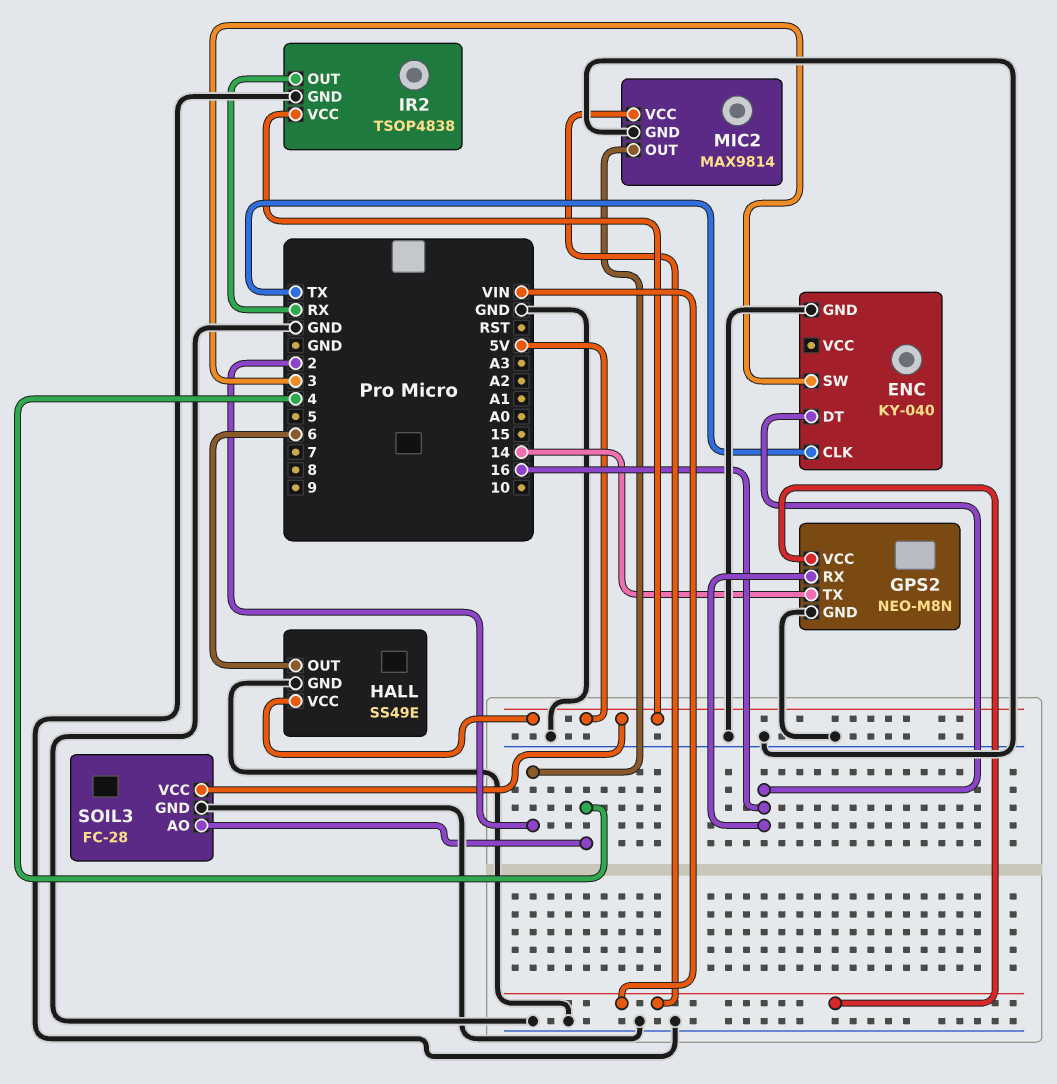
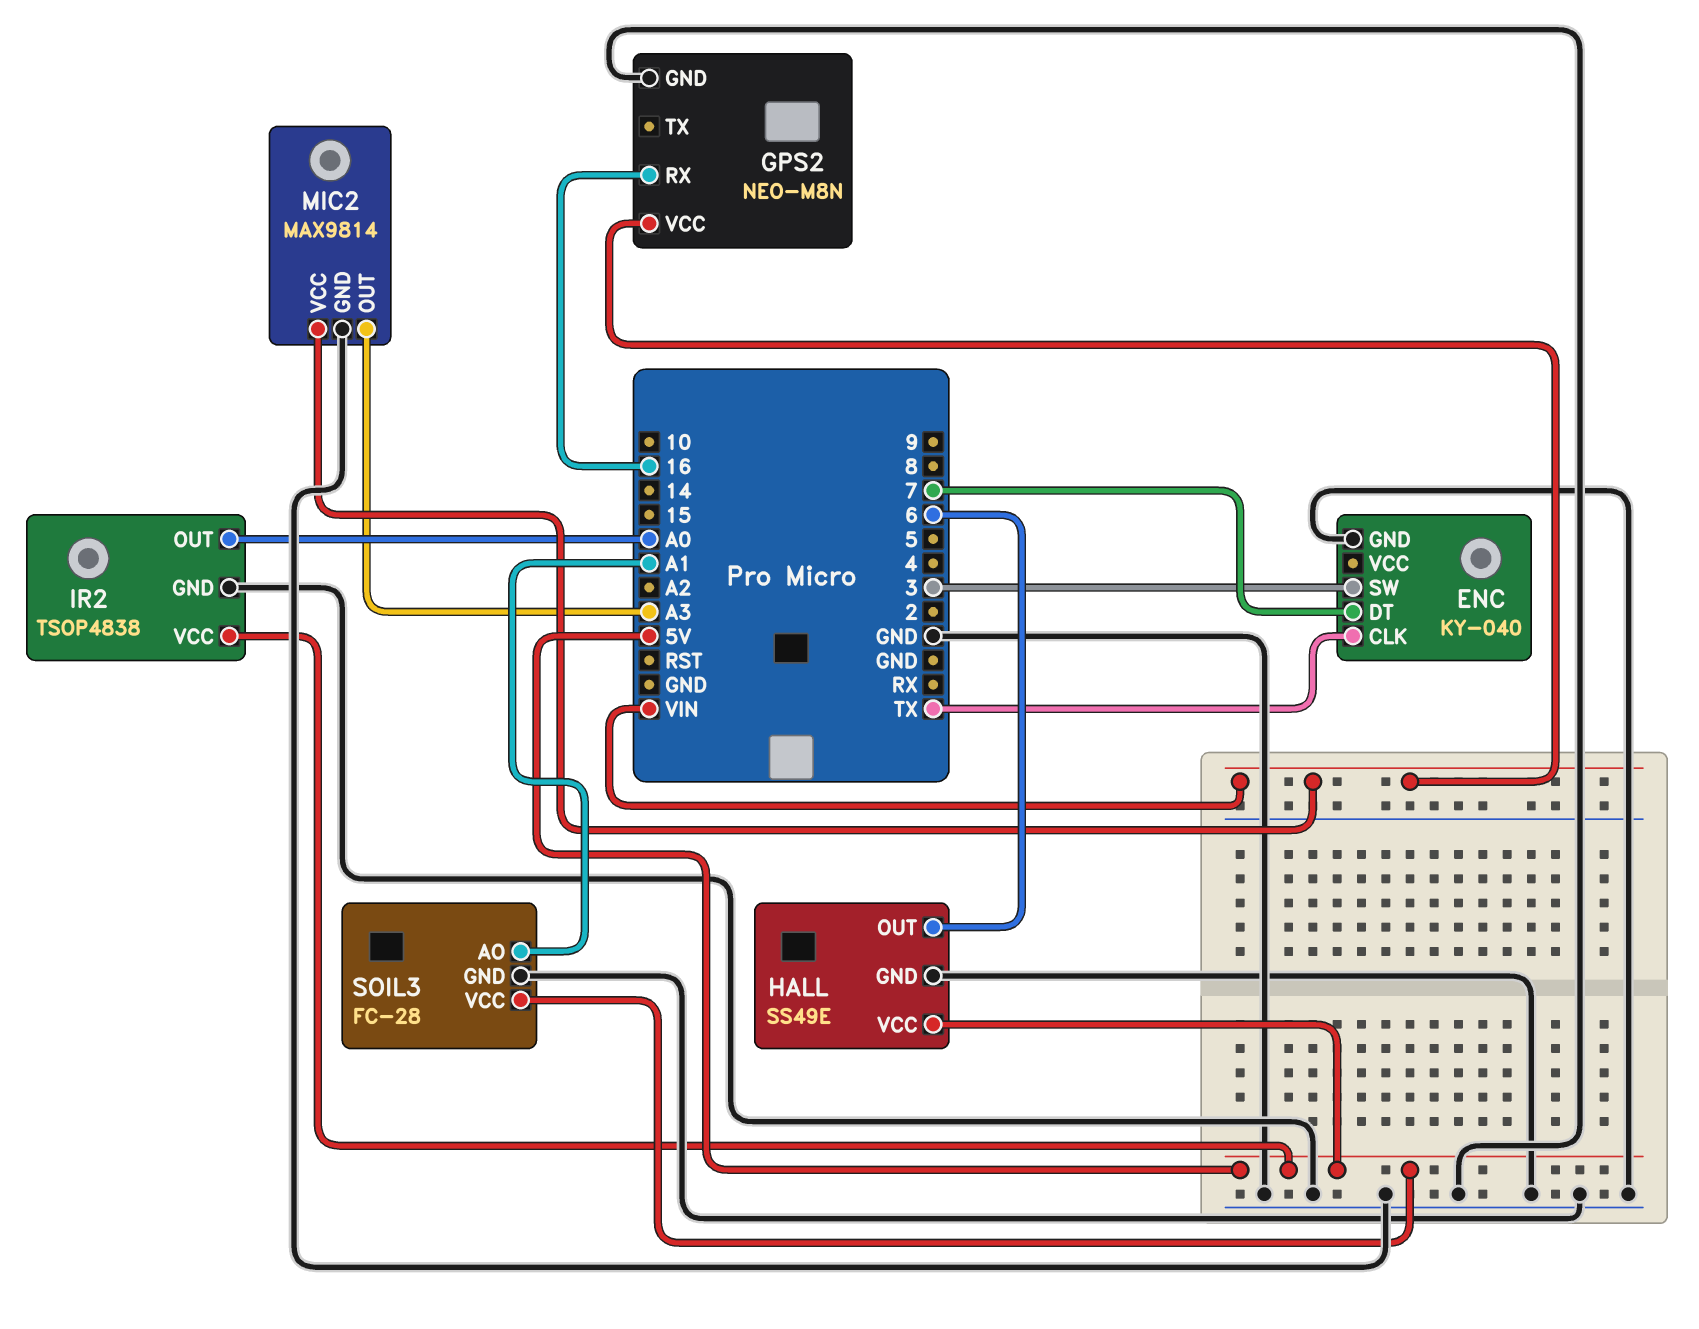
ENC pin DT: 16 -> 7
GPS2 pin TX: 14 -> none
IR2 pin OUT: RX -> A0
MIC2 pin OUT: 2 -> A3
SOIL3 pin AO: 4 -> A1

